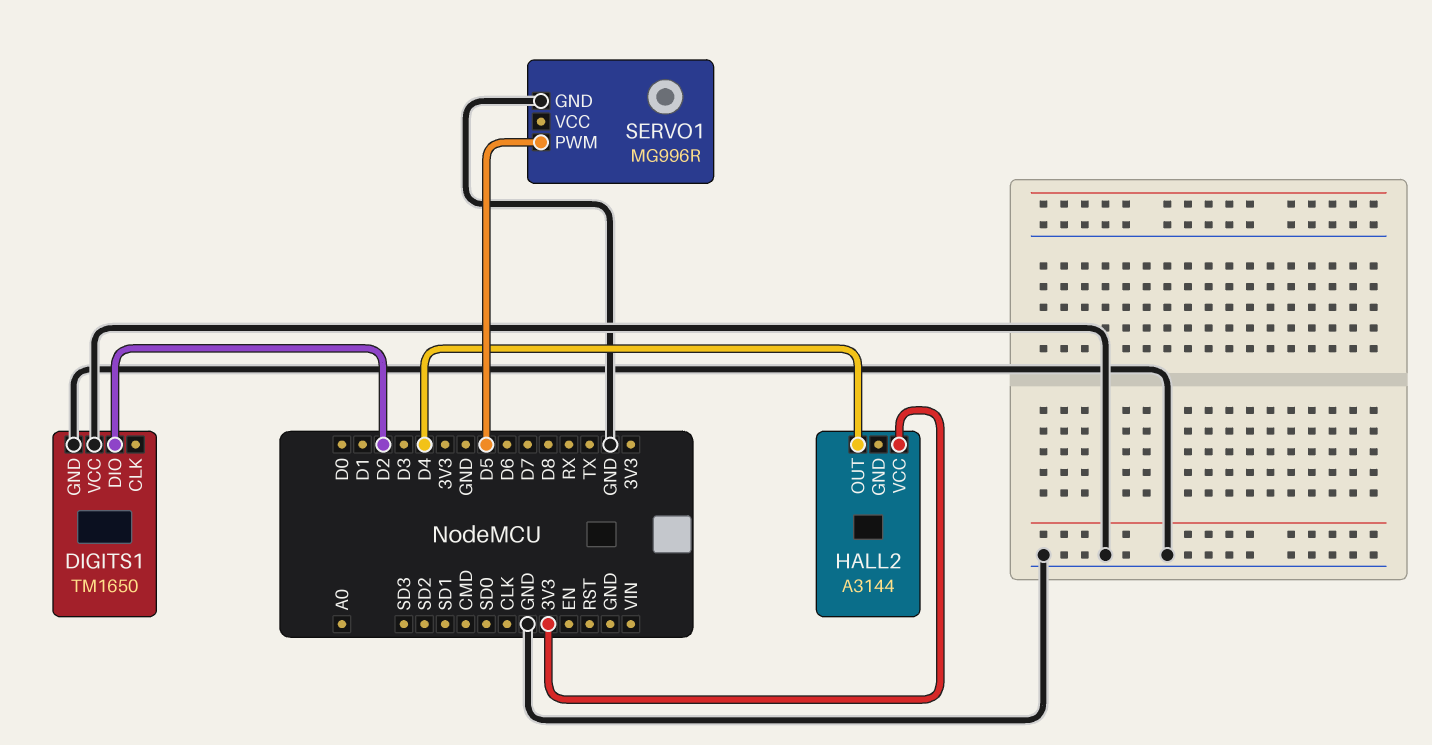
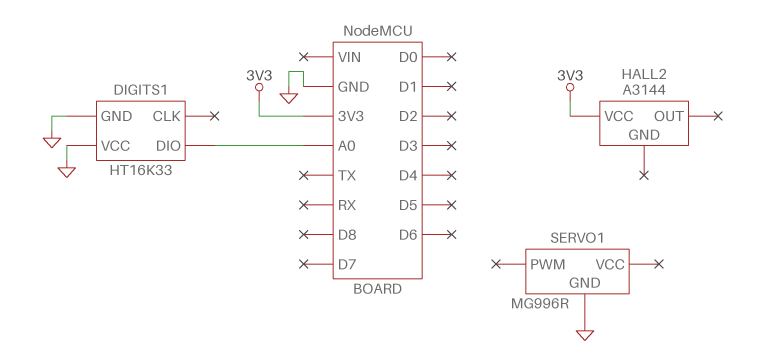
DIGITS1: TM1650 -> HT16K33
DIGITS1 pin DIO: D2 -> A0
HALL2 pin OUT: D4 -> none
SERVO1 pin PWM: D5 -> none

